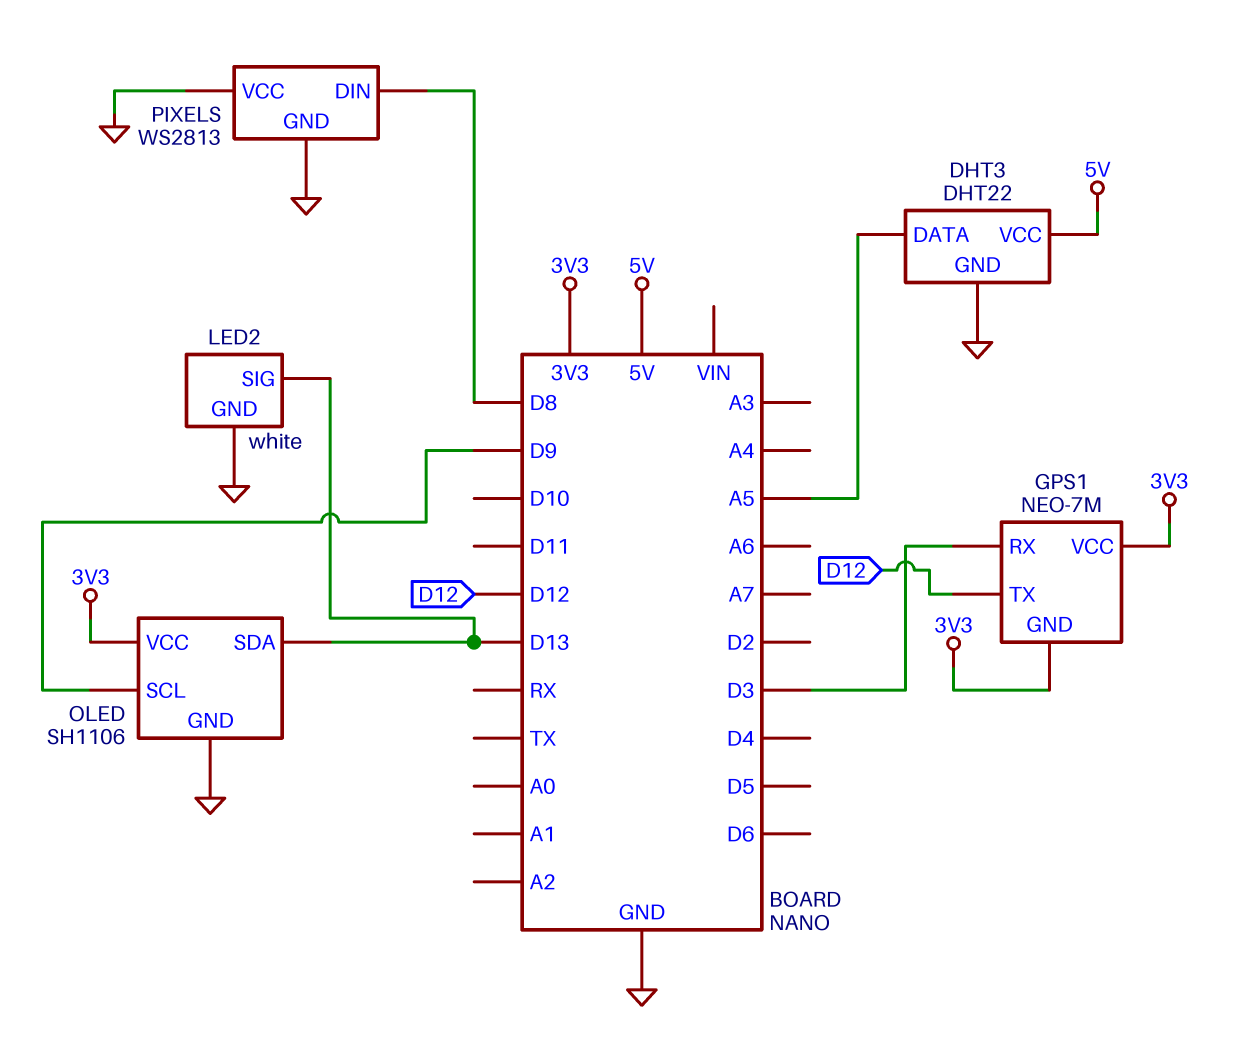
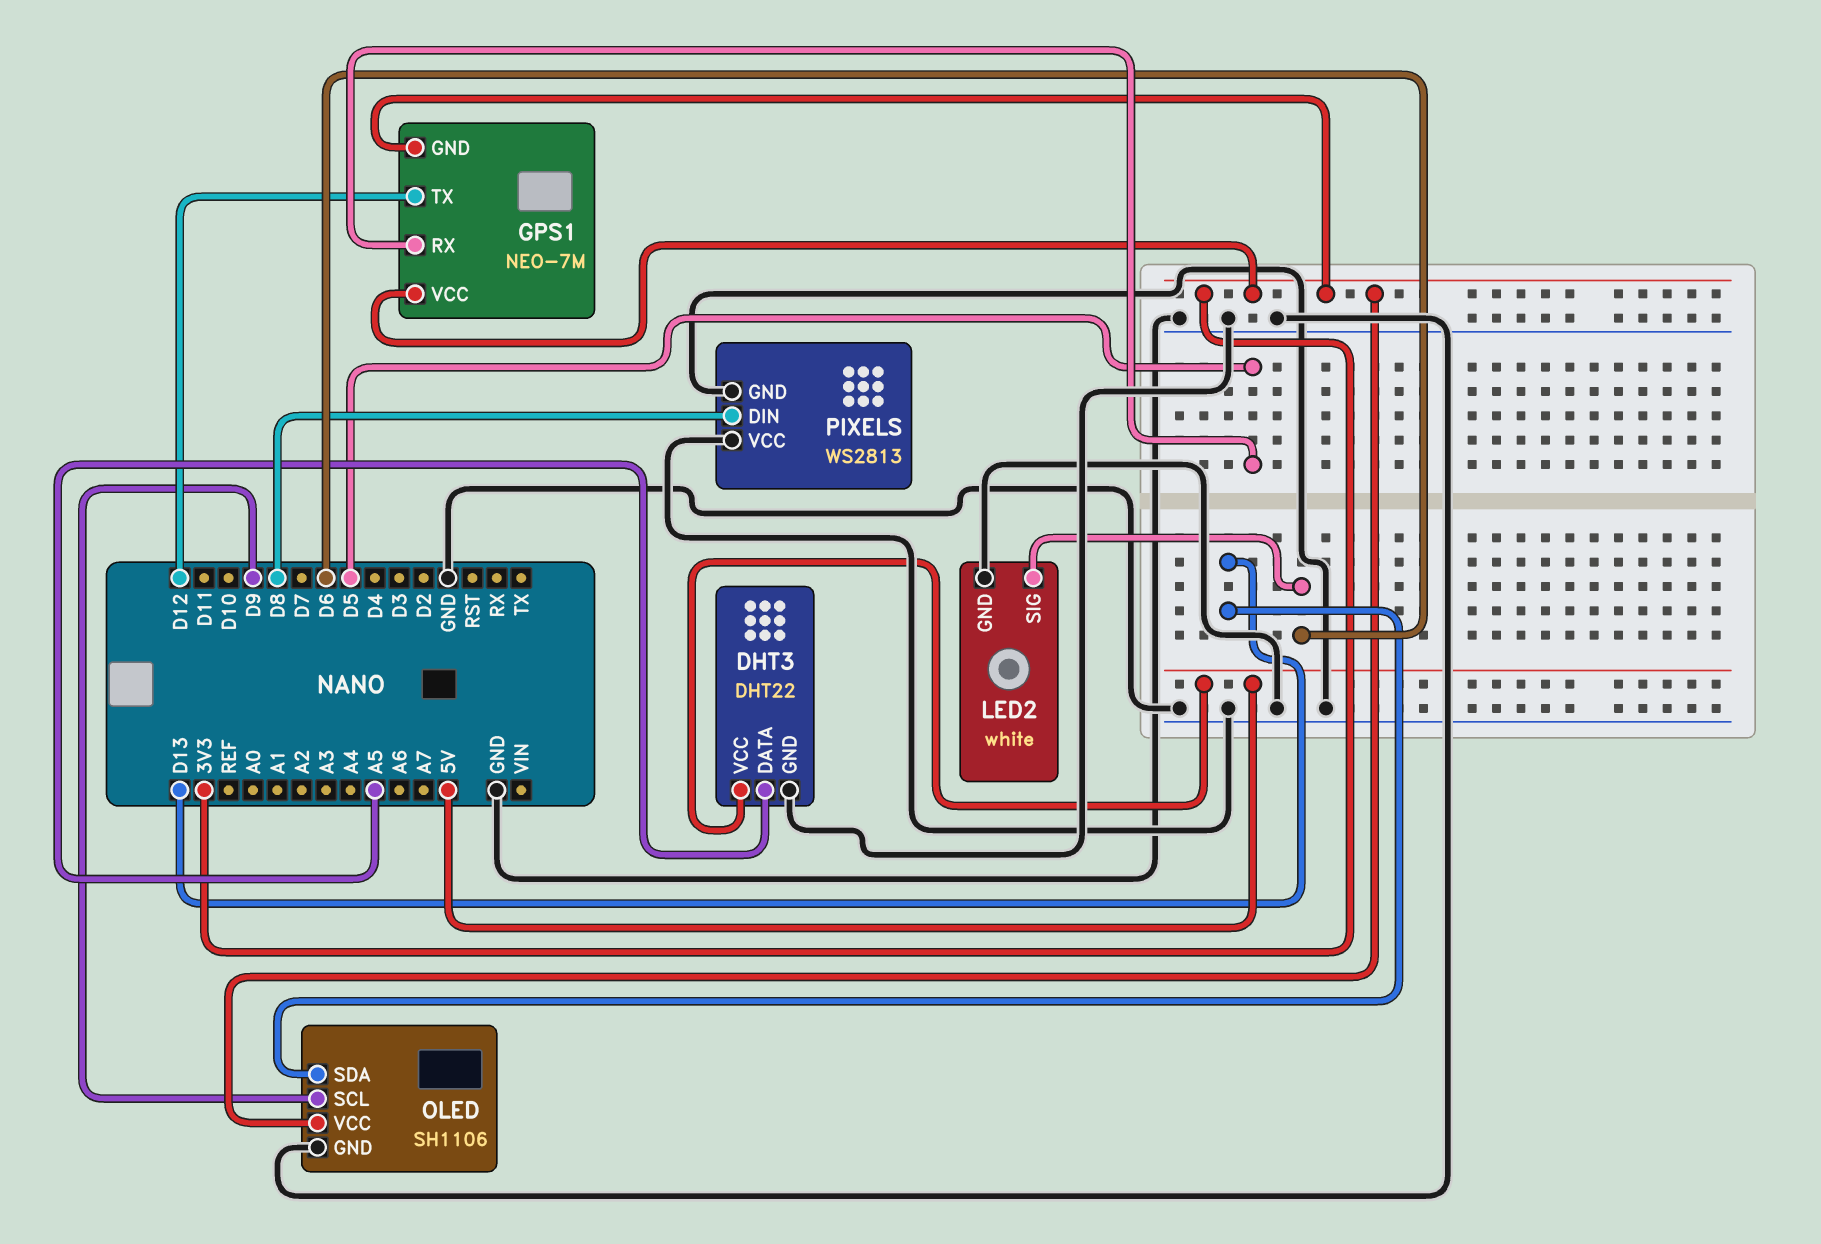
GPS1 pin RX: D3 -> D5
LED2 pin SIG: D13 -> D6

